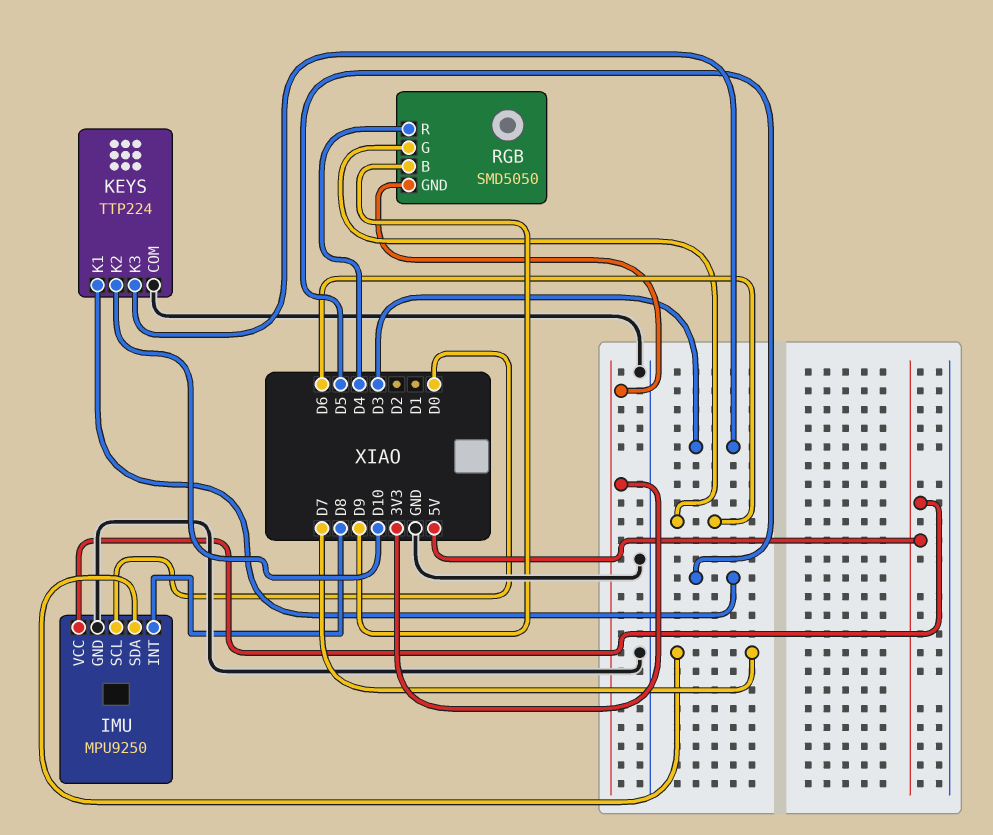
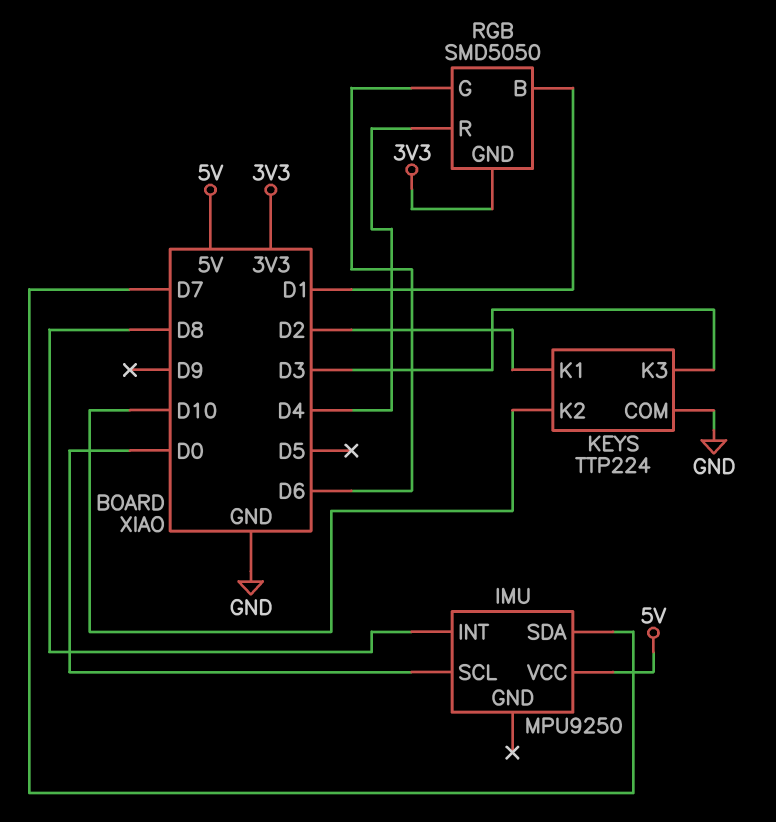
IMU pin GND: GND -> none
KEYS pin K1: D5 -> D2
RGB pin B: D9 -> D1

